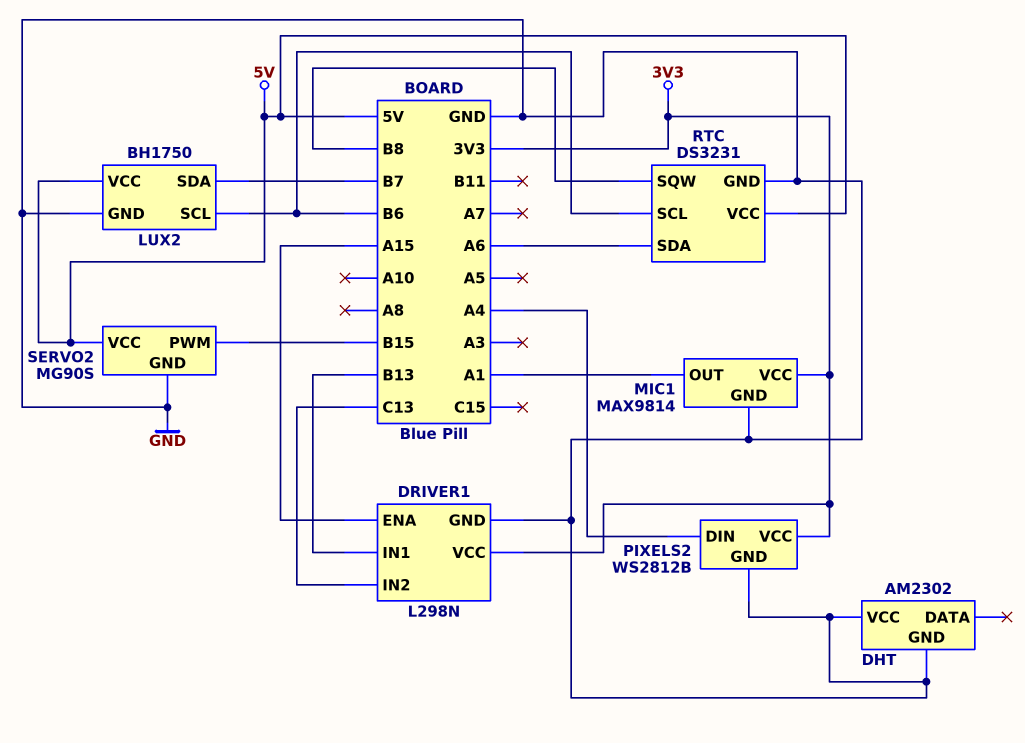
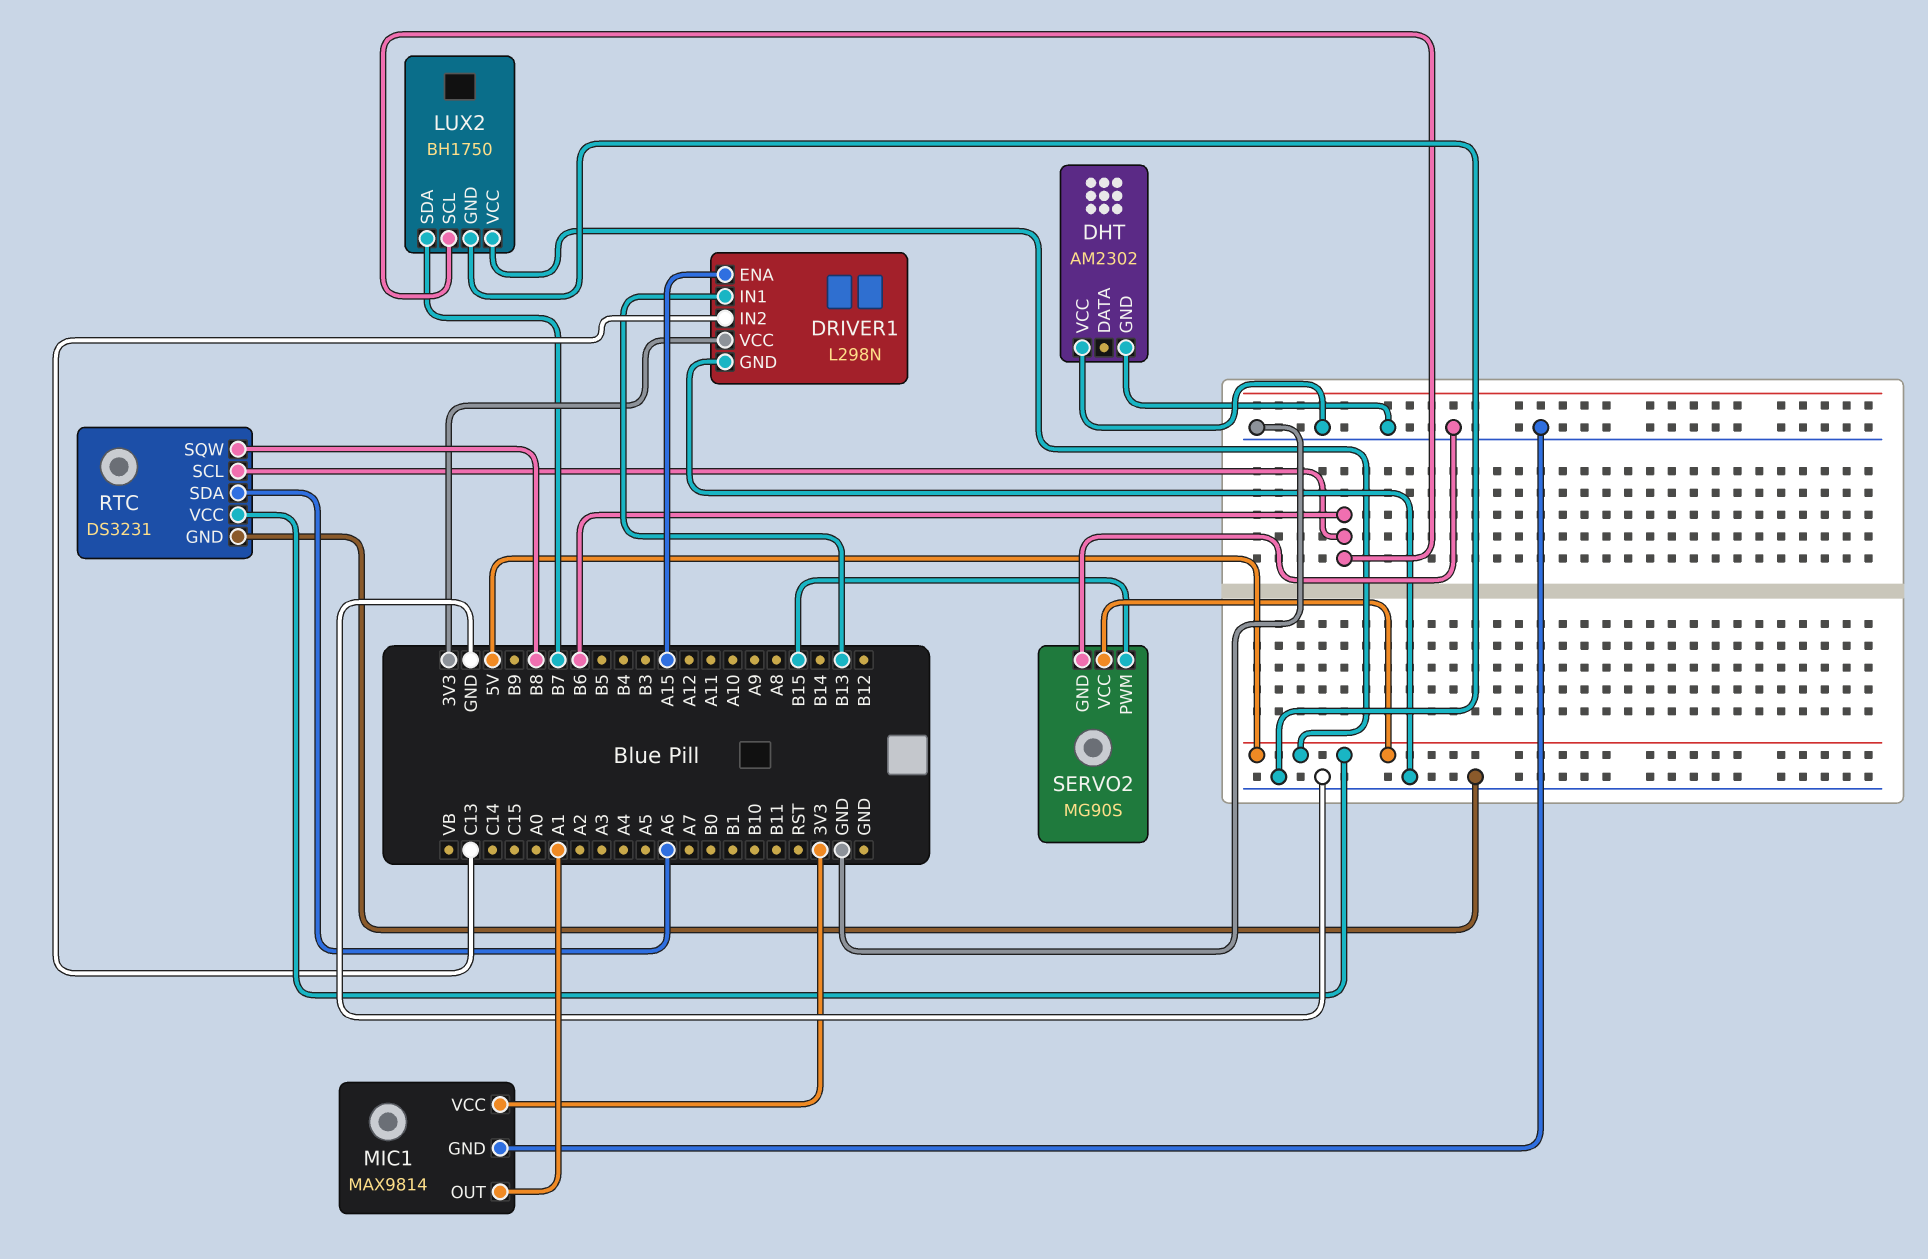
PIXELS2: WS2812B -> none
PIXELS2 pin DIN: A4 -> none
PIXELS2 pin GND: GND -> none
PIXELS2 pin VCC: 3V3 -> none

